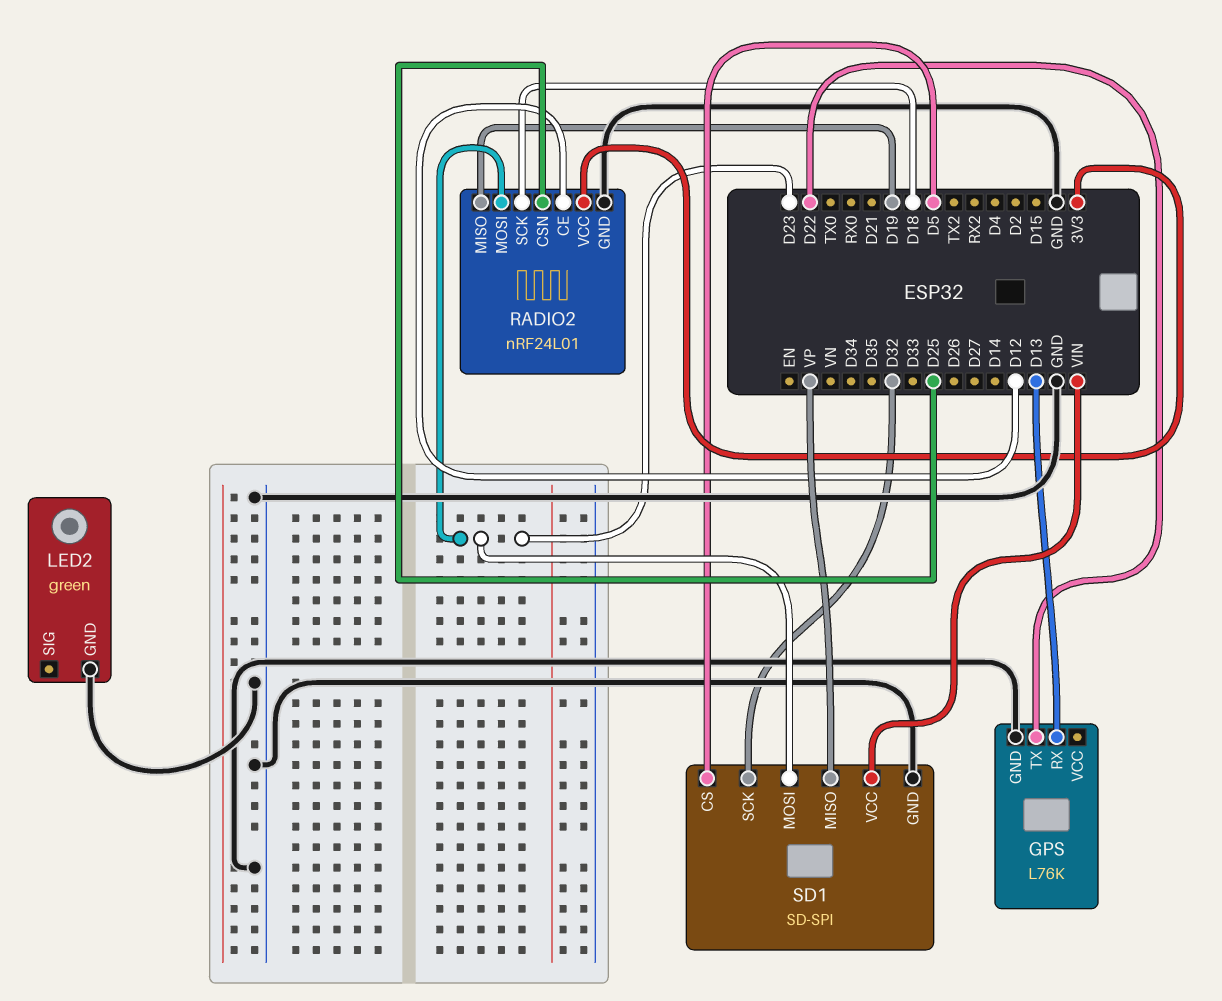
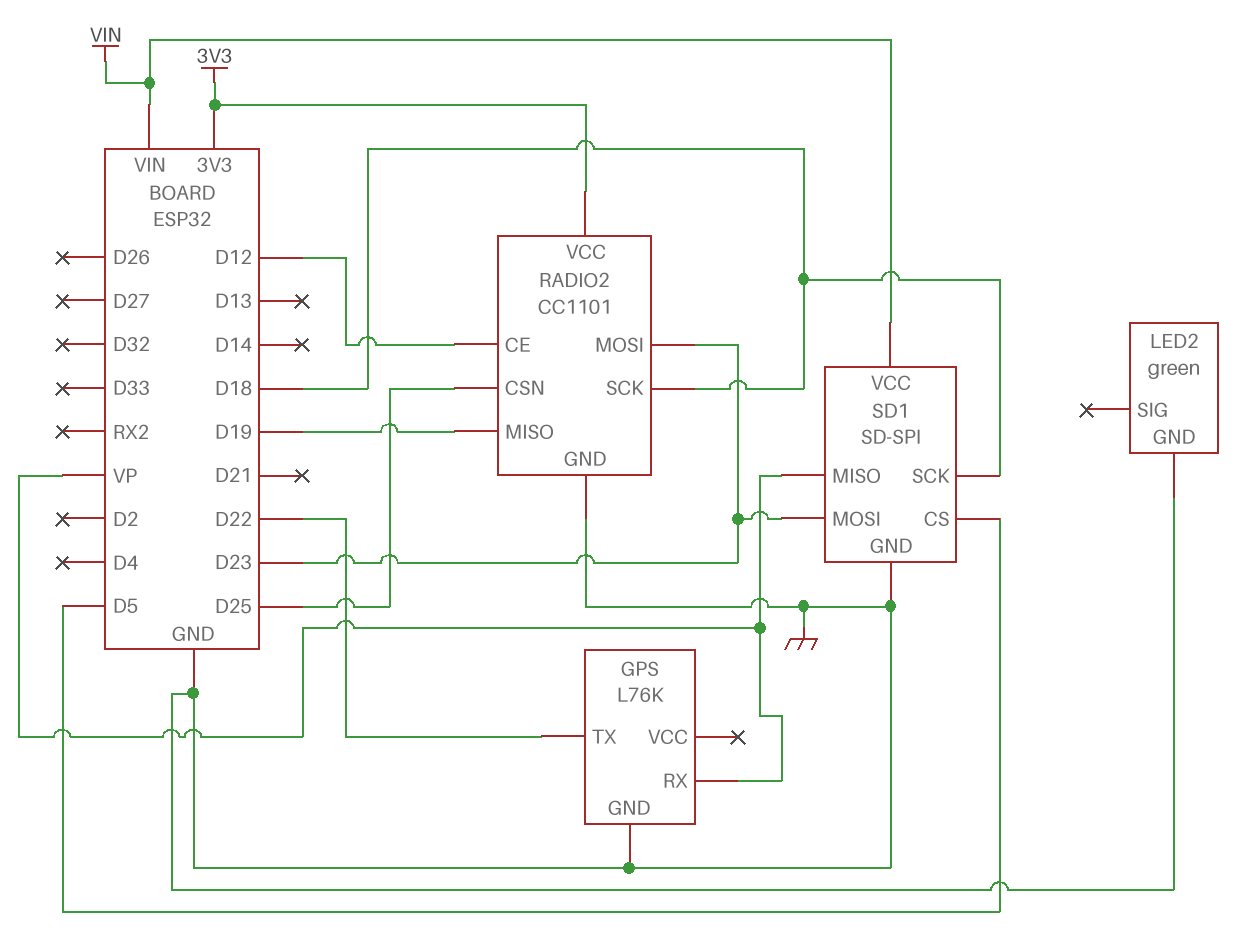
GPS pin RX: D13 -> VP
RADIO2: nRF24L01 -> CC1101
SD1 pin SCK: D32 -> D18

